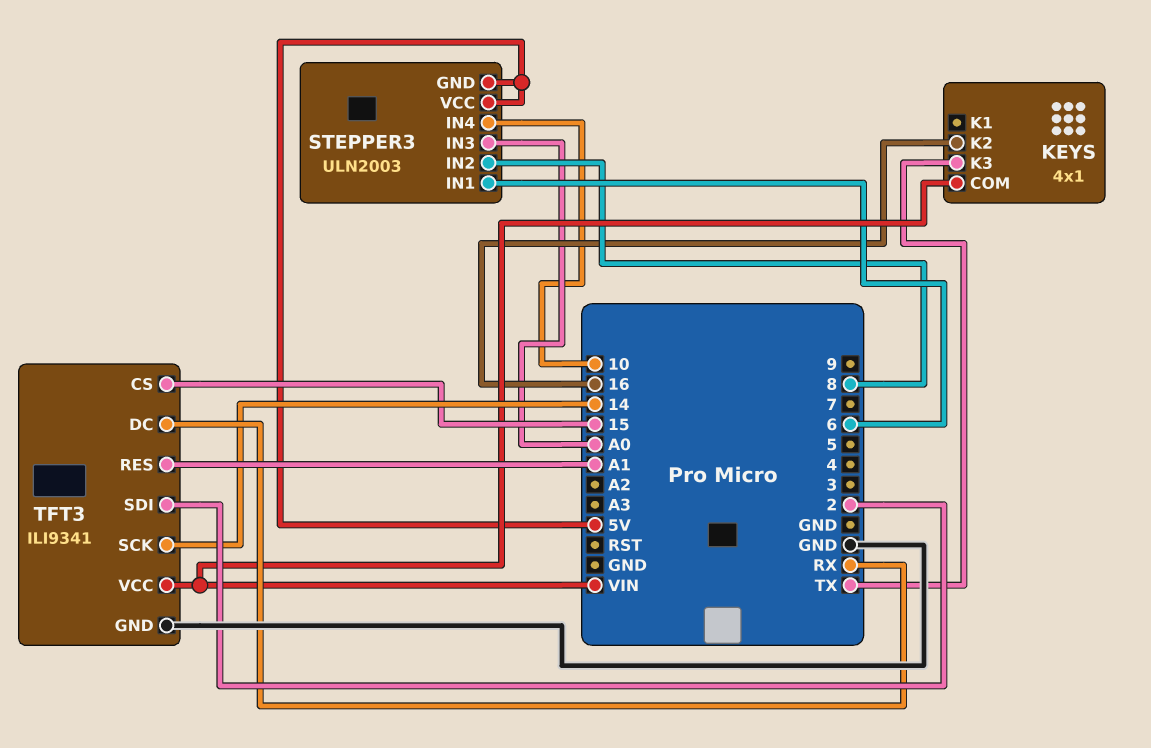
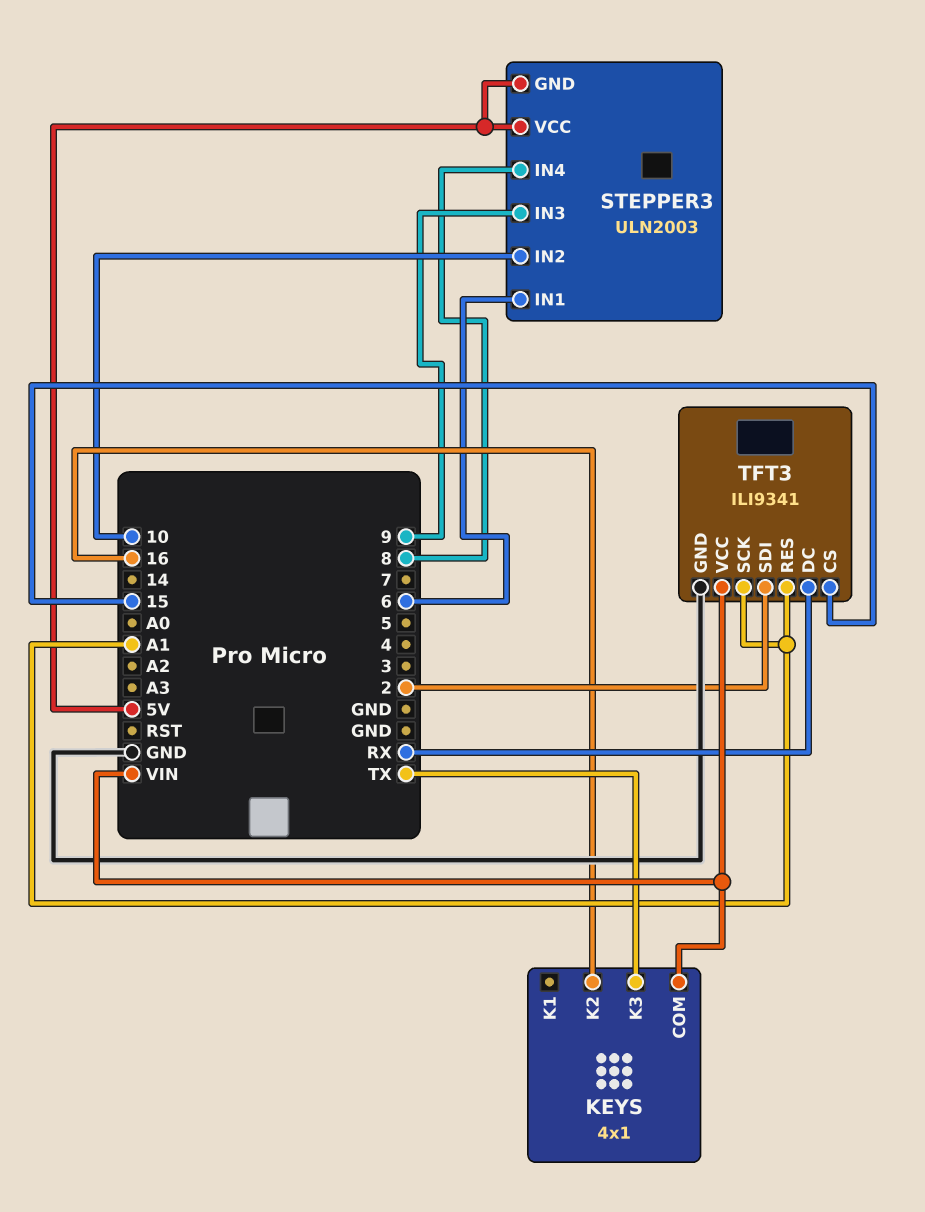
STEPPER3 pin IN2: 8 -> 10
STEPPER3 pin IN3: A0 -> 9
STEPPER3 pin IN4: 10 -> 8
TFT3 pin SCK: 14 -> A1

